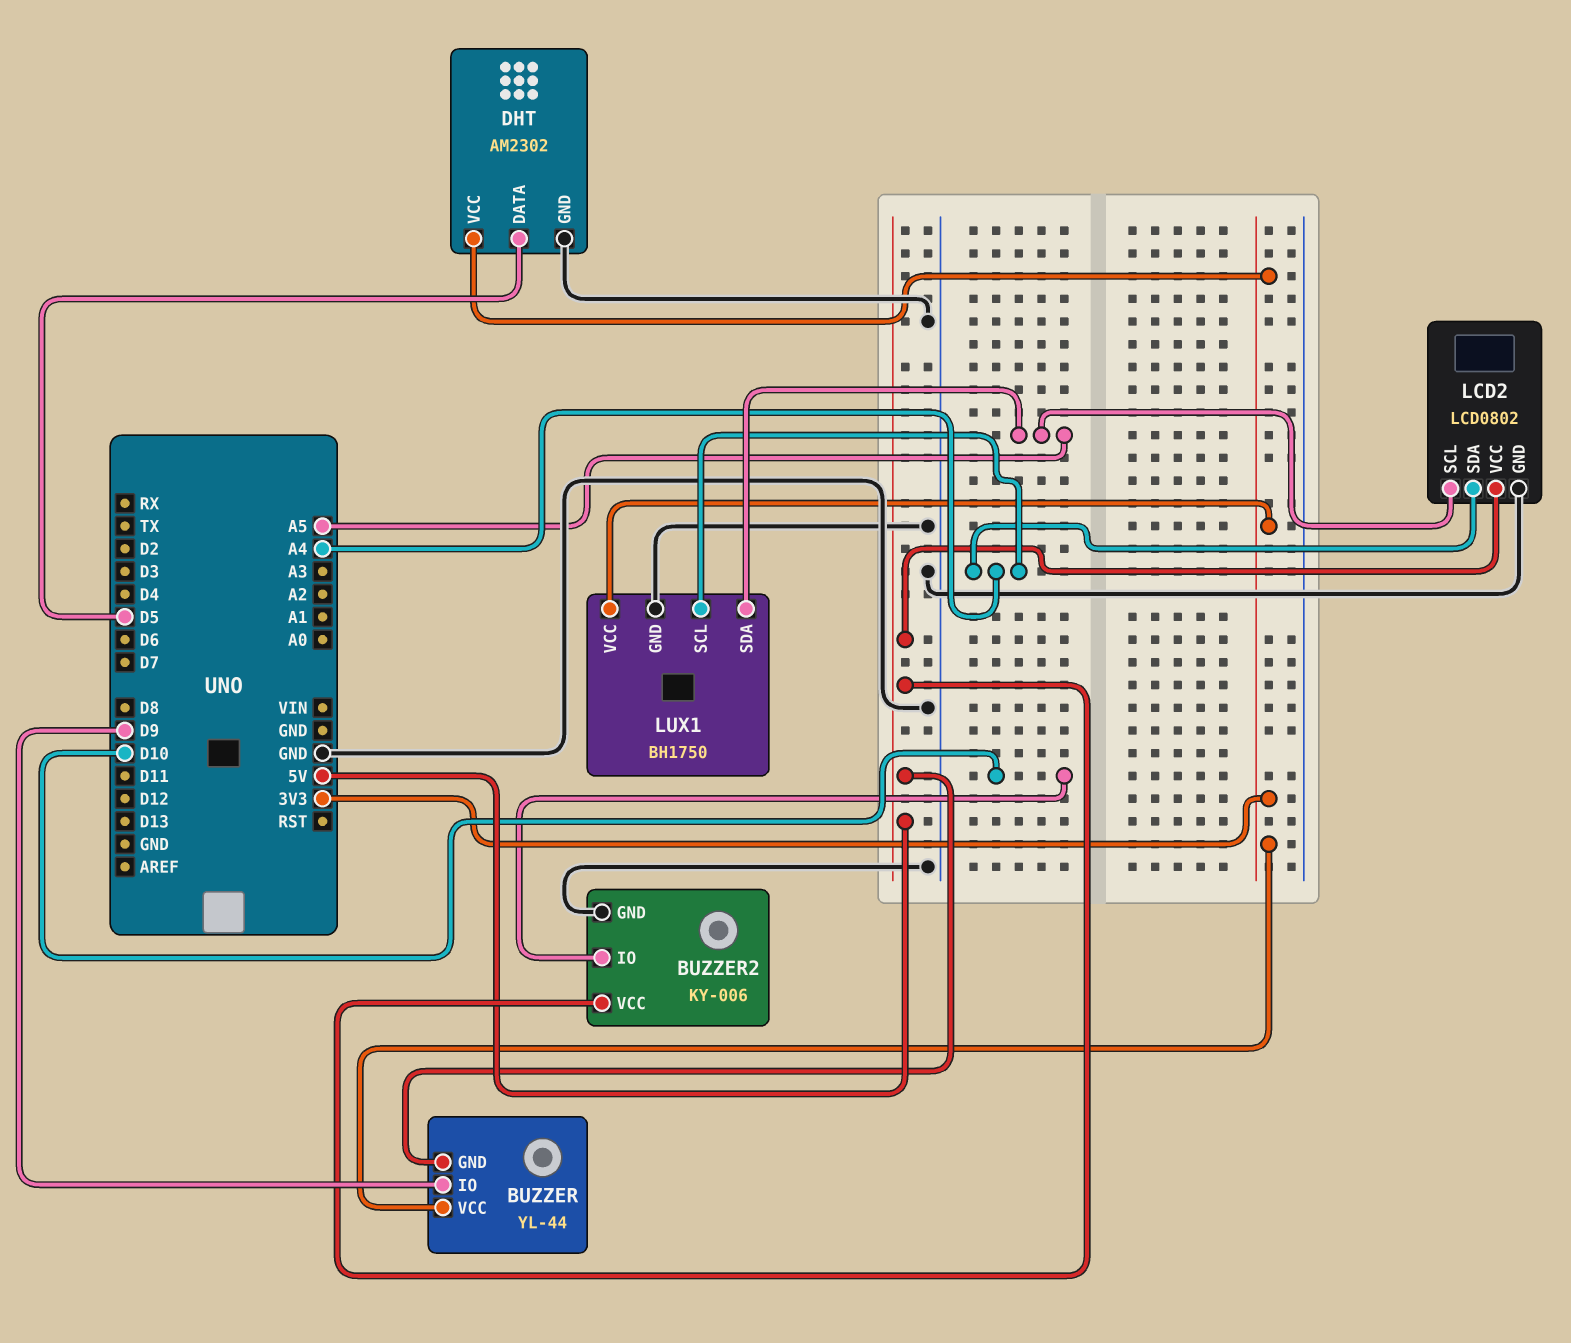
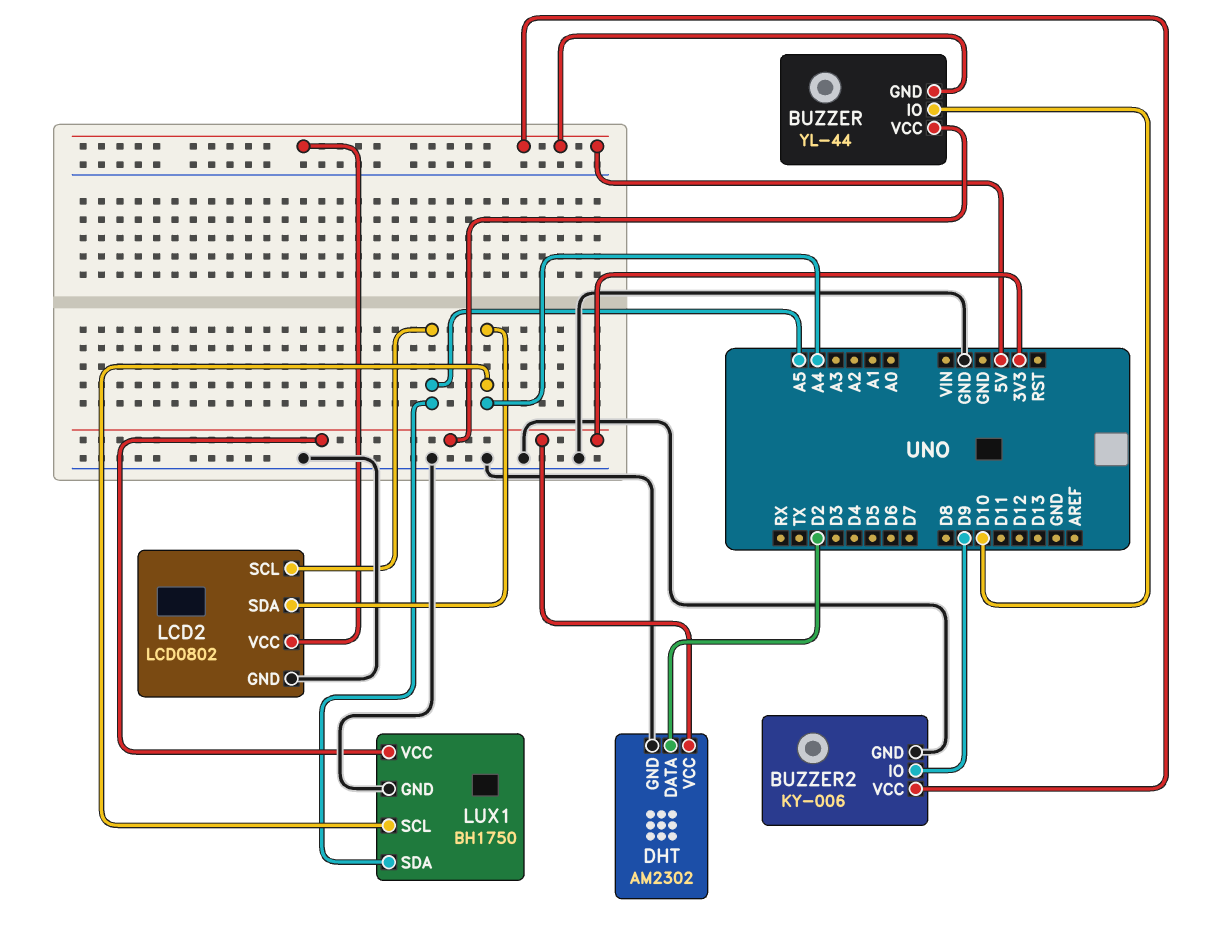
BUZZER pin IO: D9 -> D10
BUZZER2 pin IO: D10 -> D9
DHT pin DATA: D5 -> D2

